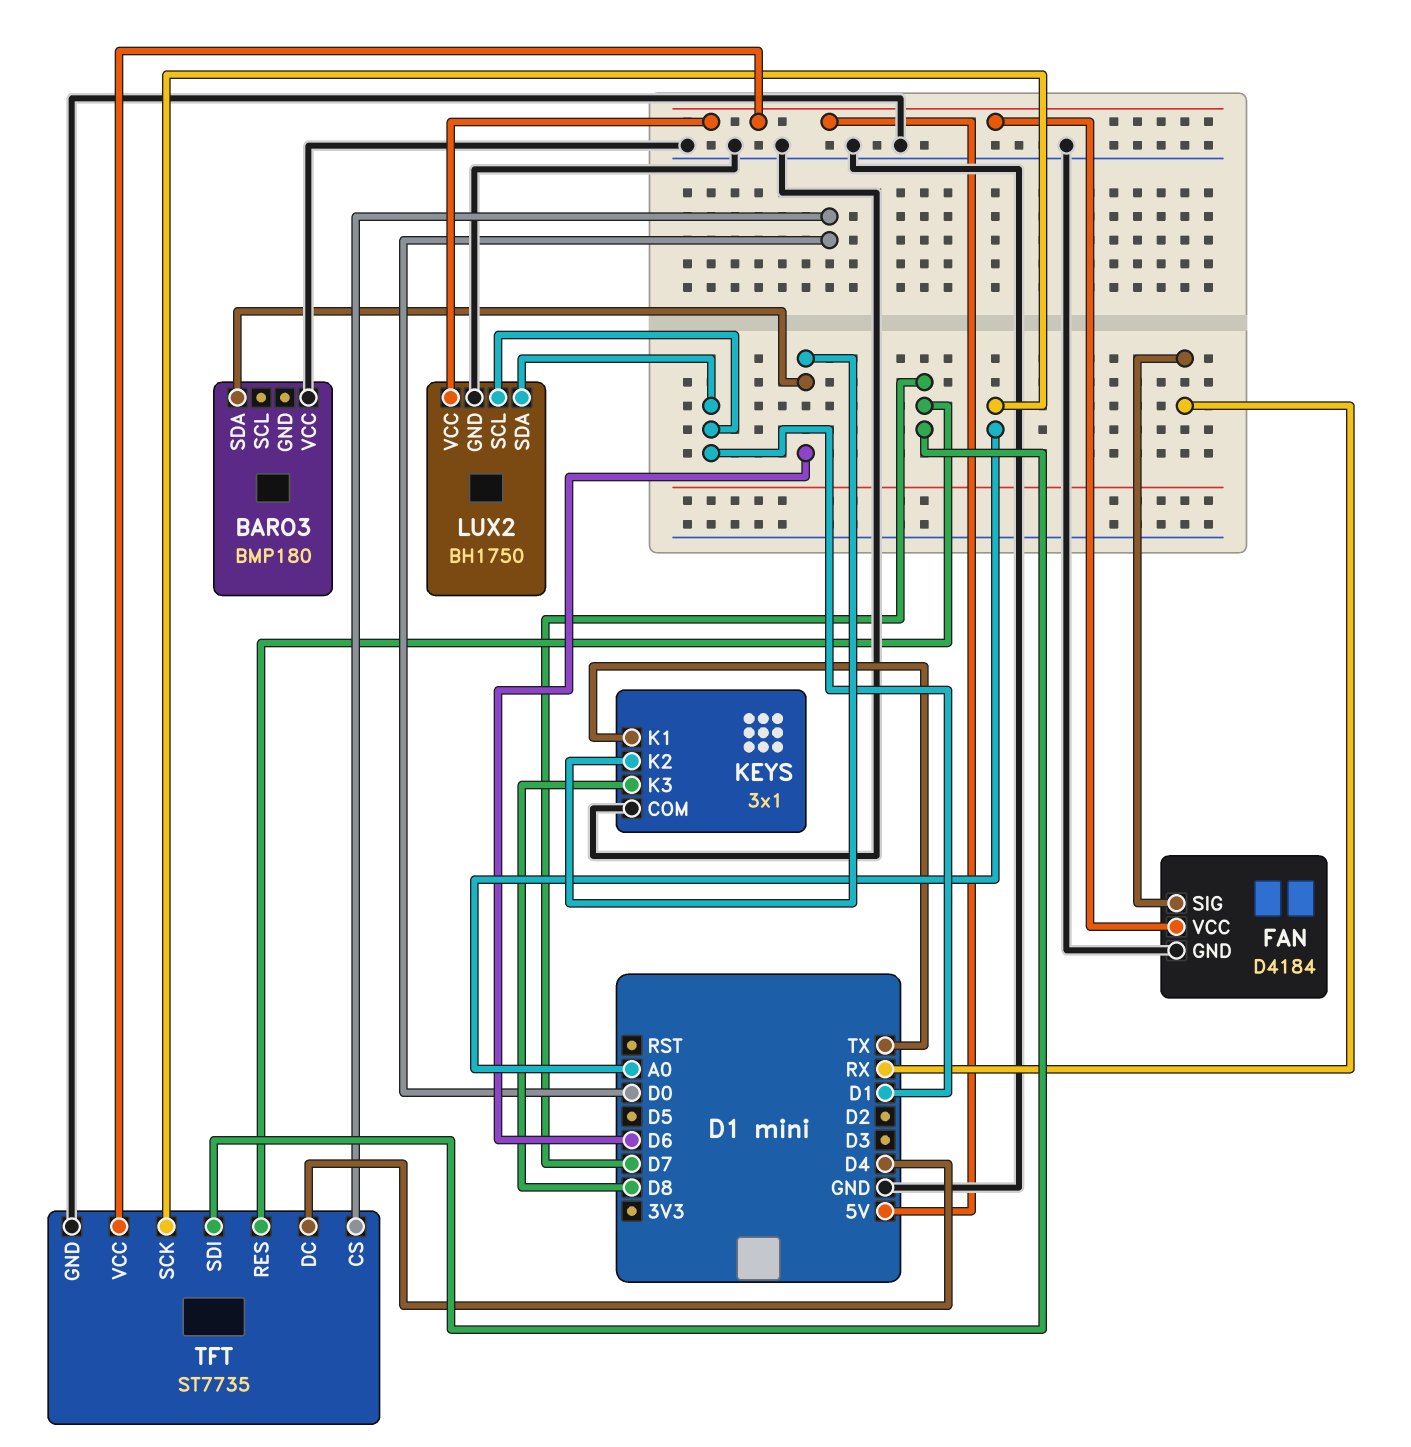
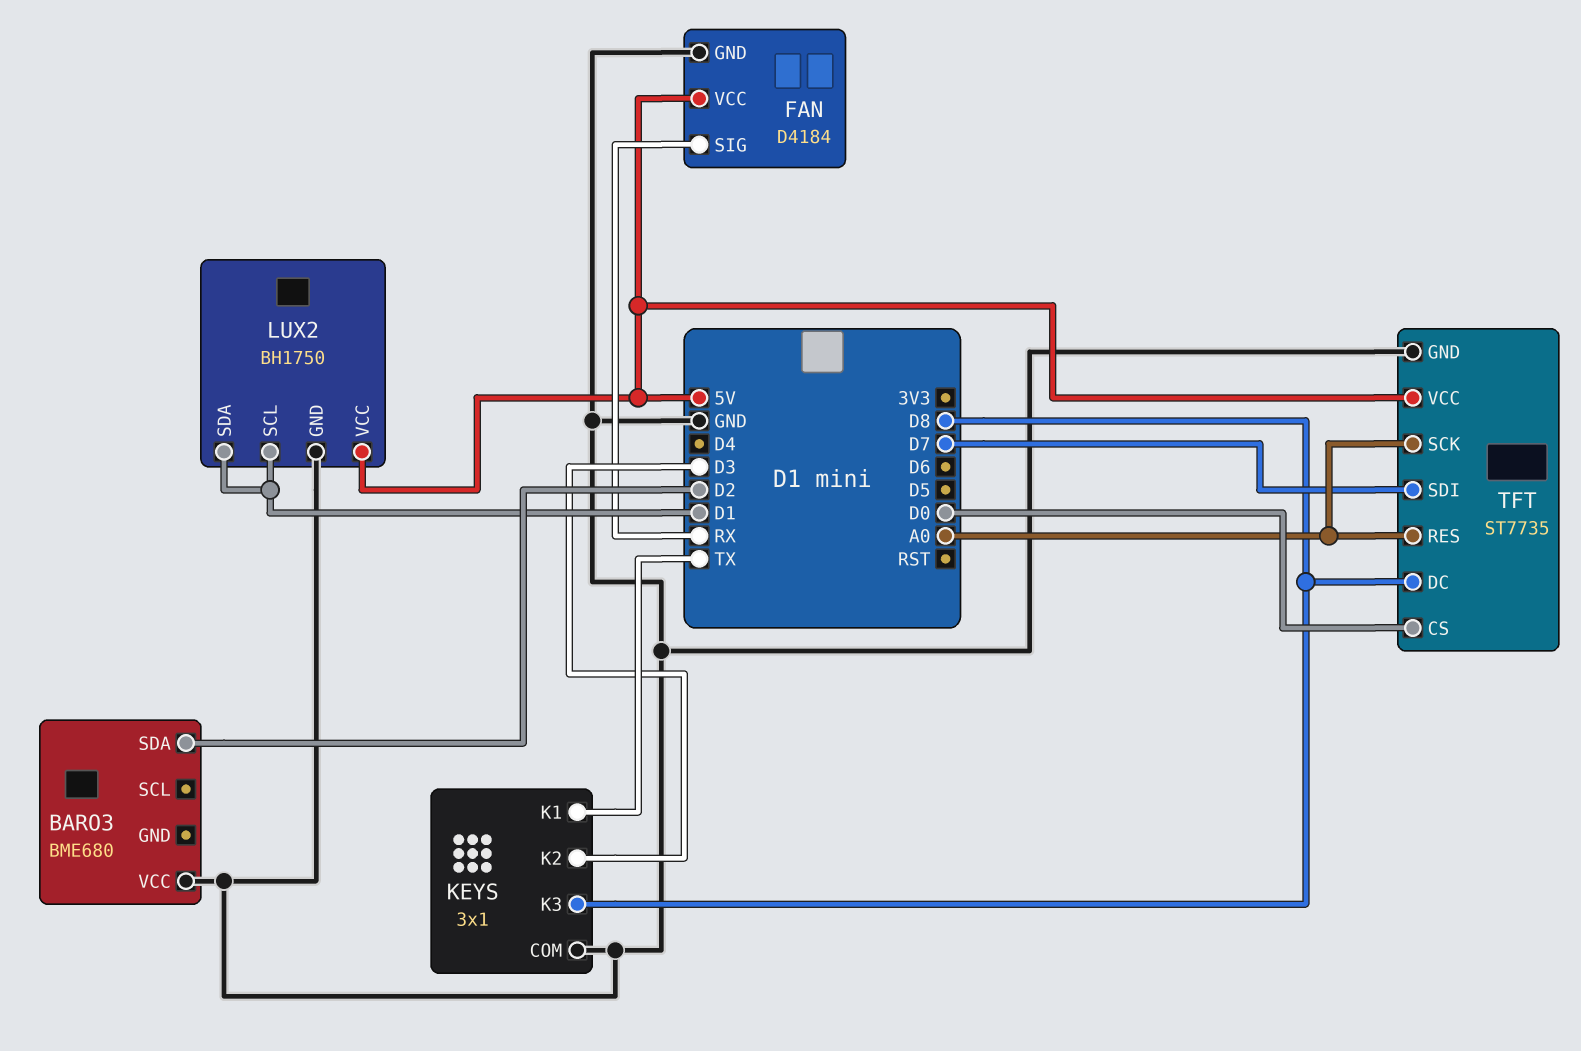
BARO3: BMP180 -> BME680
BARO3 pin SDA: D6 -> D2
KEYS pin K2: D6 -> D3
TFT pin DC: D4 -> D8
TFT pin RES: D7 -> A0

